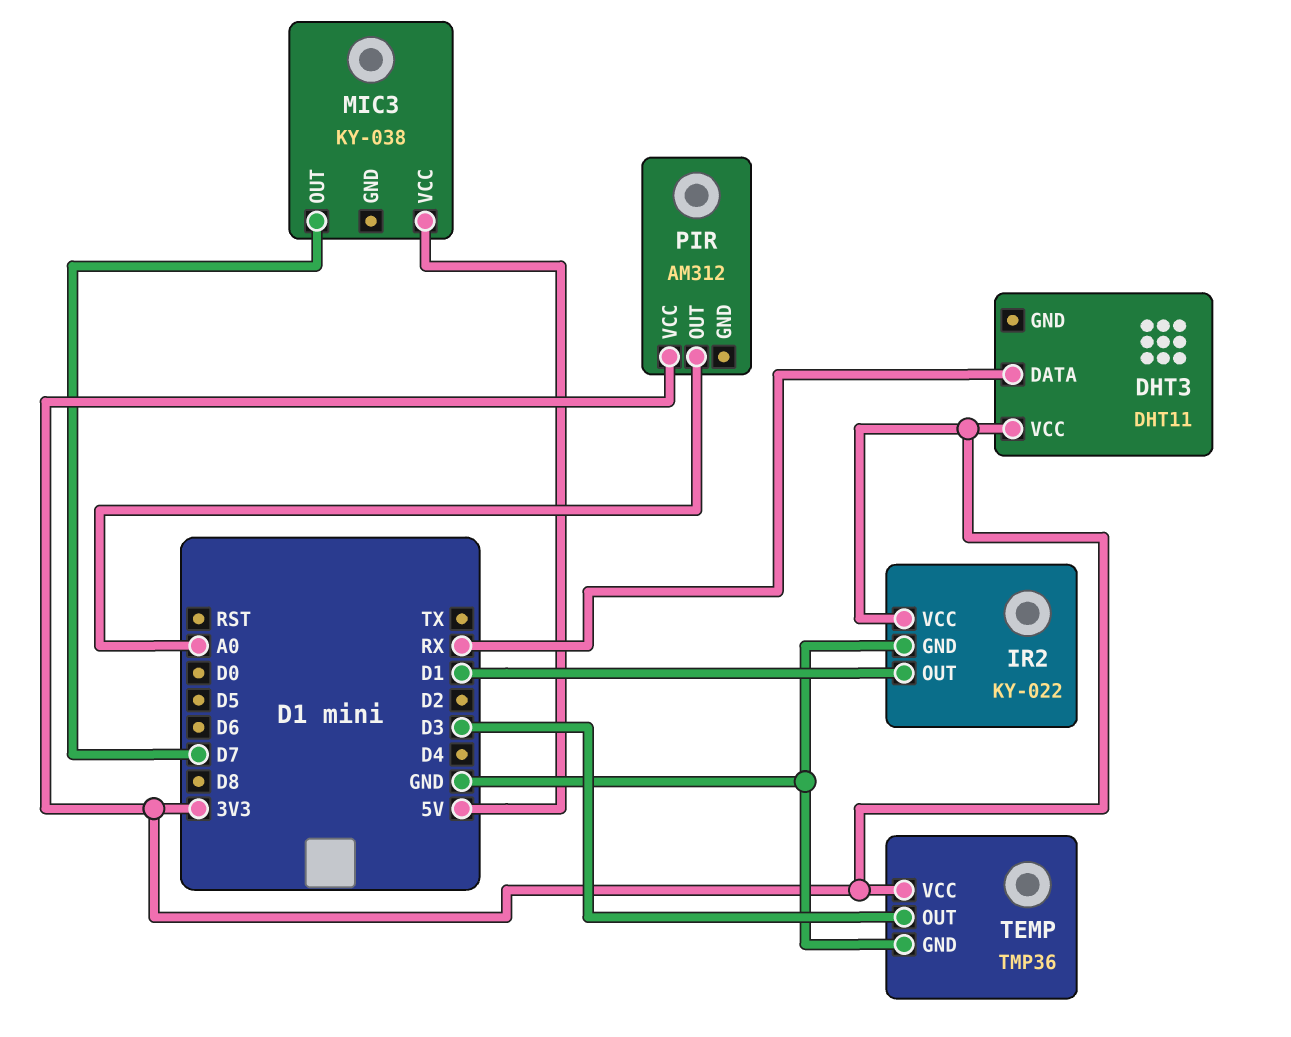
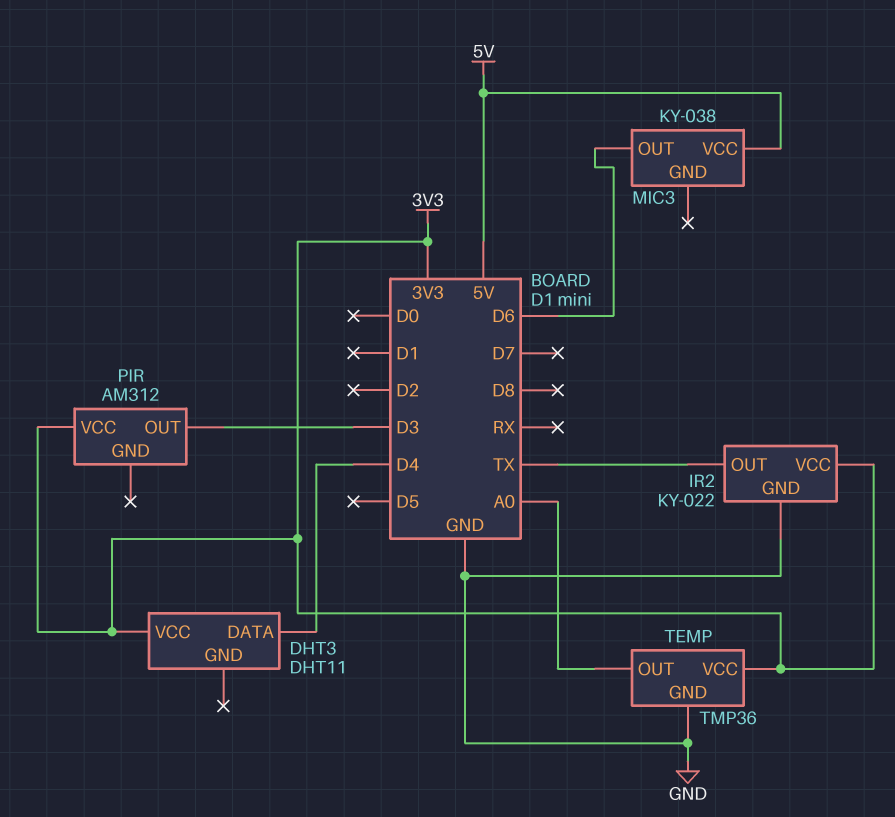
DHT3 pin DATA: RX -> D4
IR2 pin OUT: D1 -> TX
MIC3 pin OUT: D7 -> D6
PIR pin OUT: A0 -> D3
TEMP pin OUT: D3 -> A0

